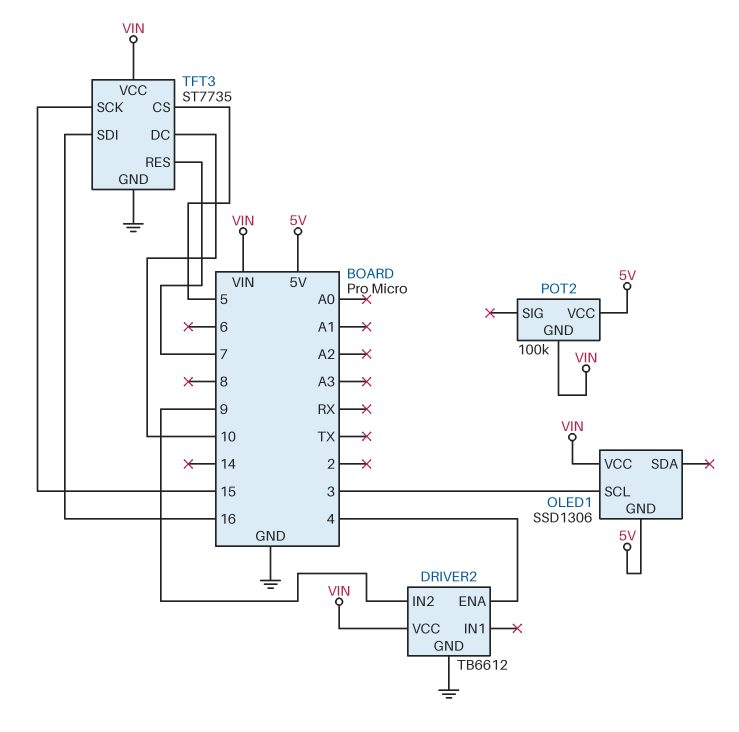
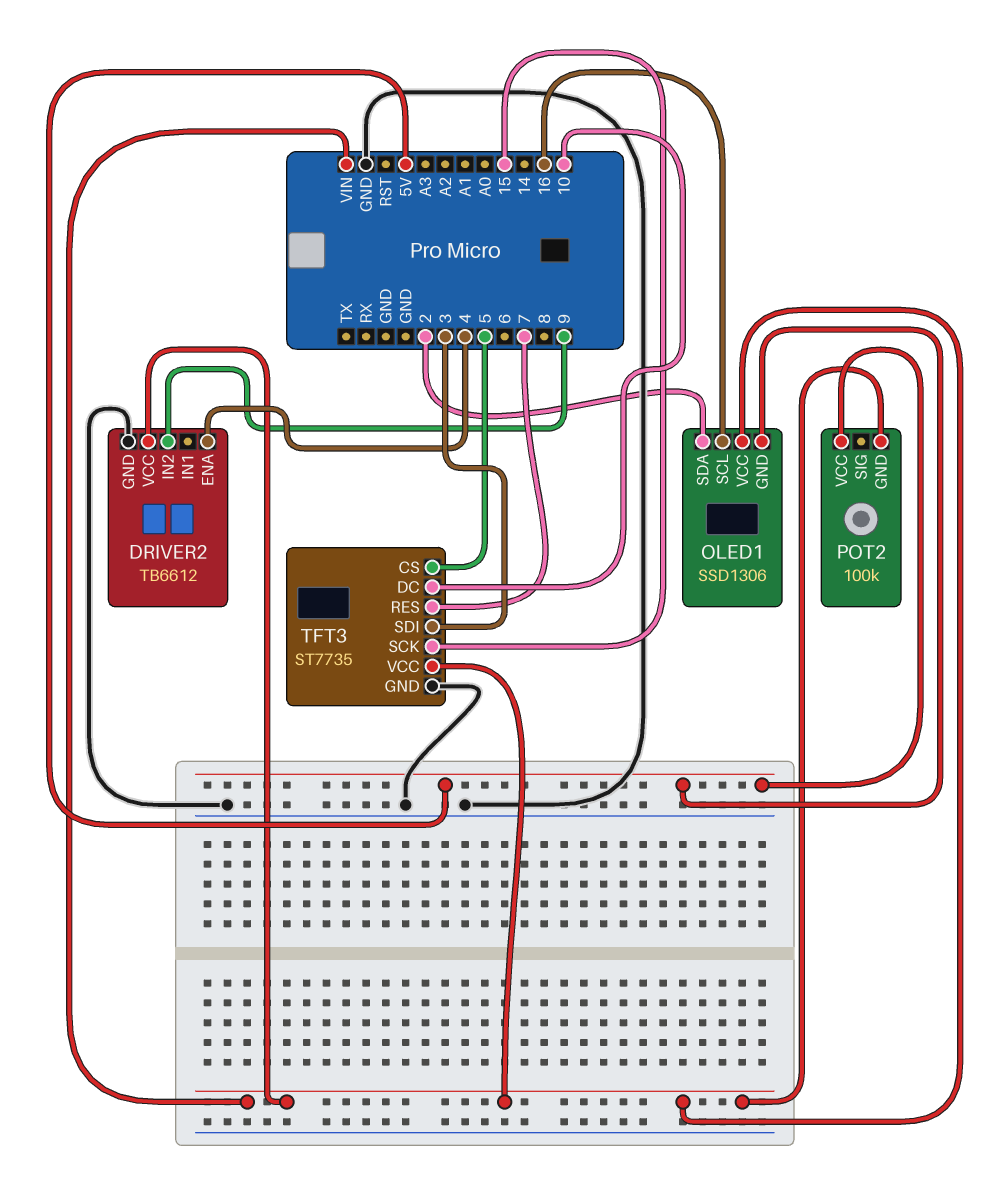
OLED1 pin SCL: 3 -> 16
OLED1 pin SDA: none -> 2
TFT3 pin SDI: 16 -> 3

